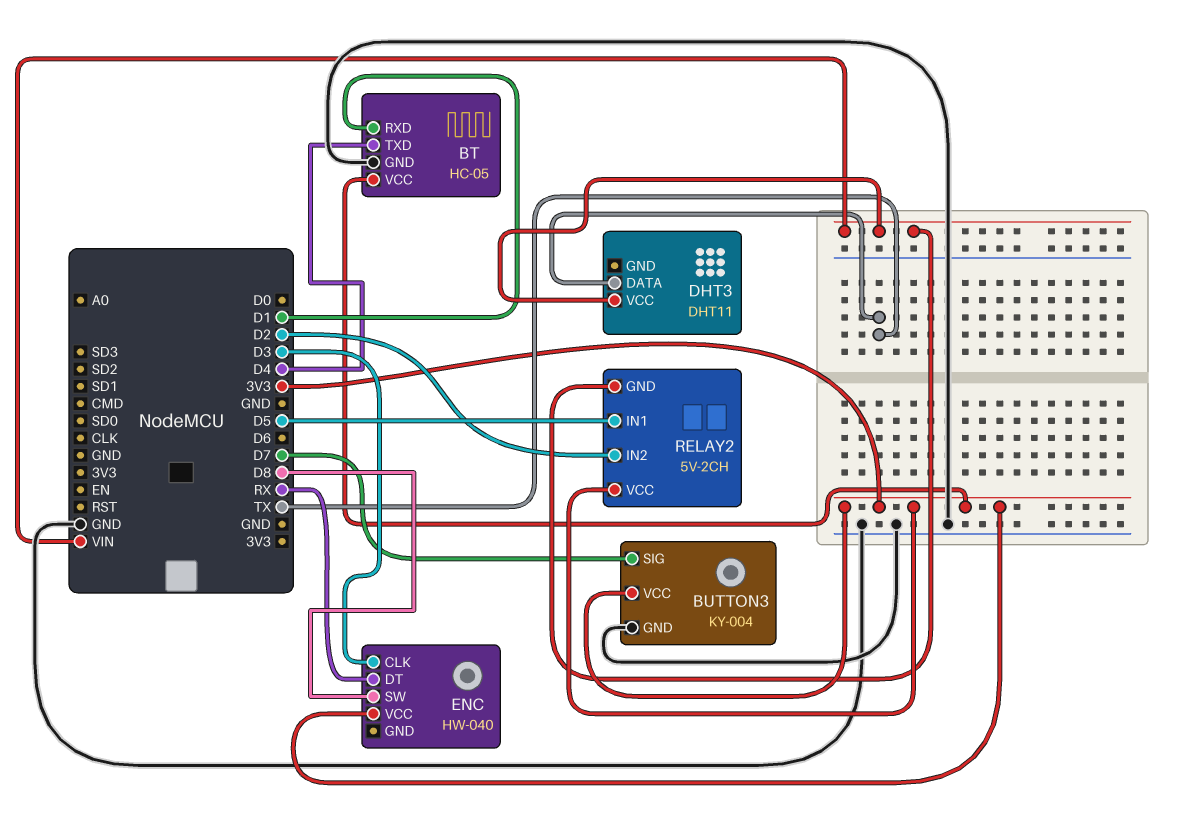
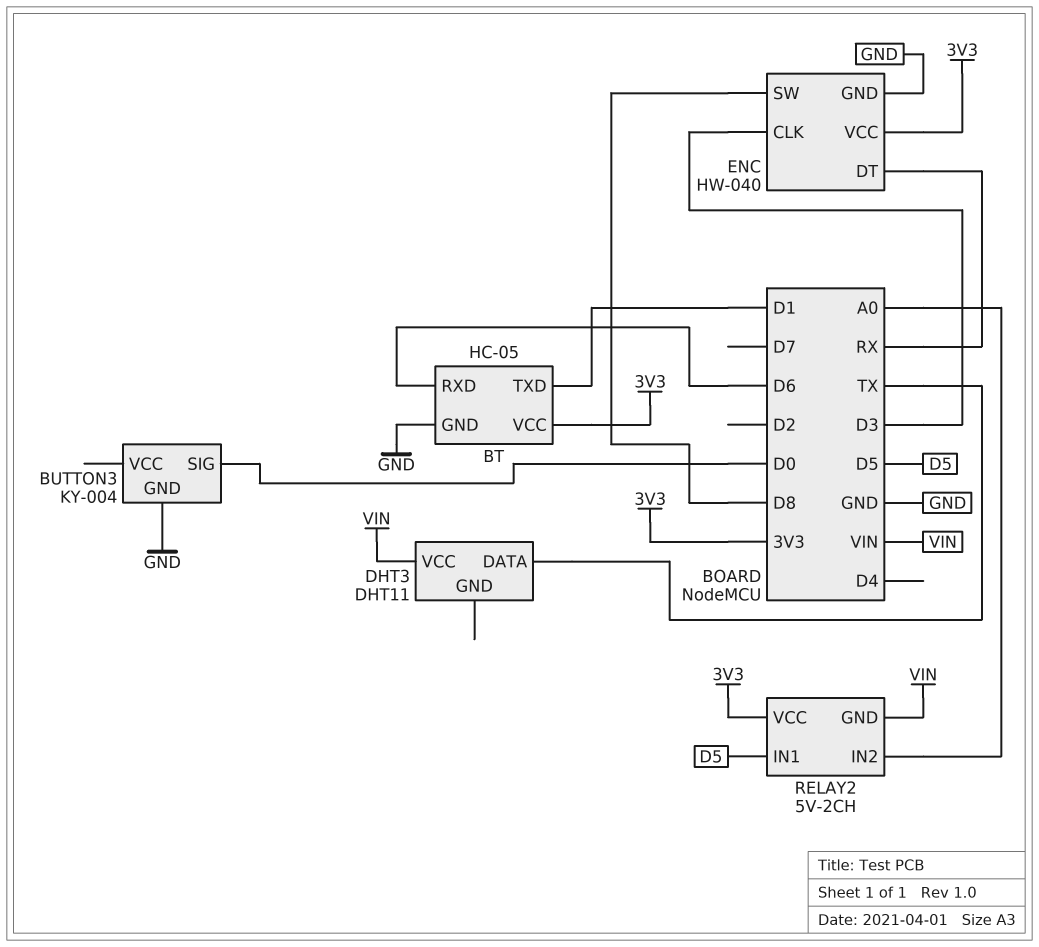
BT pin RXD: D1 -> D6
BT pin TXD: D4 -> D1
BUTTON3 pin SIG: D7 -> D0
BUTTON3 pin VCC: 3V3 -> none
ENC pin GND: none -> GND
RELAY2 pin IN2: D2 -> A0

